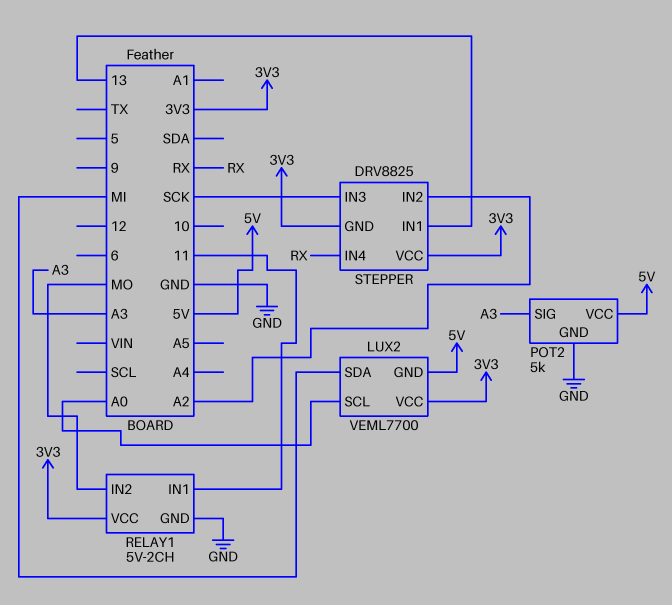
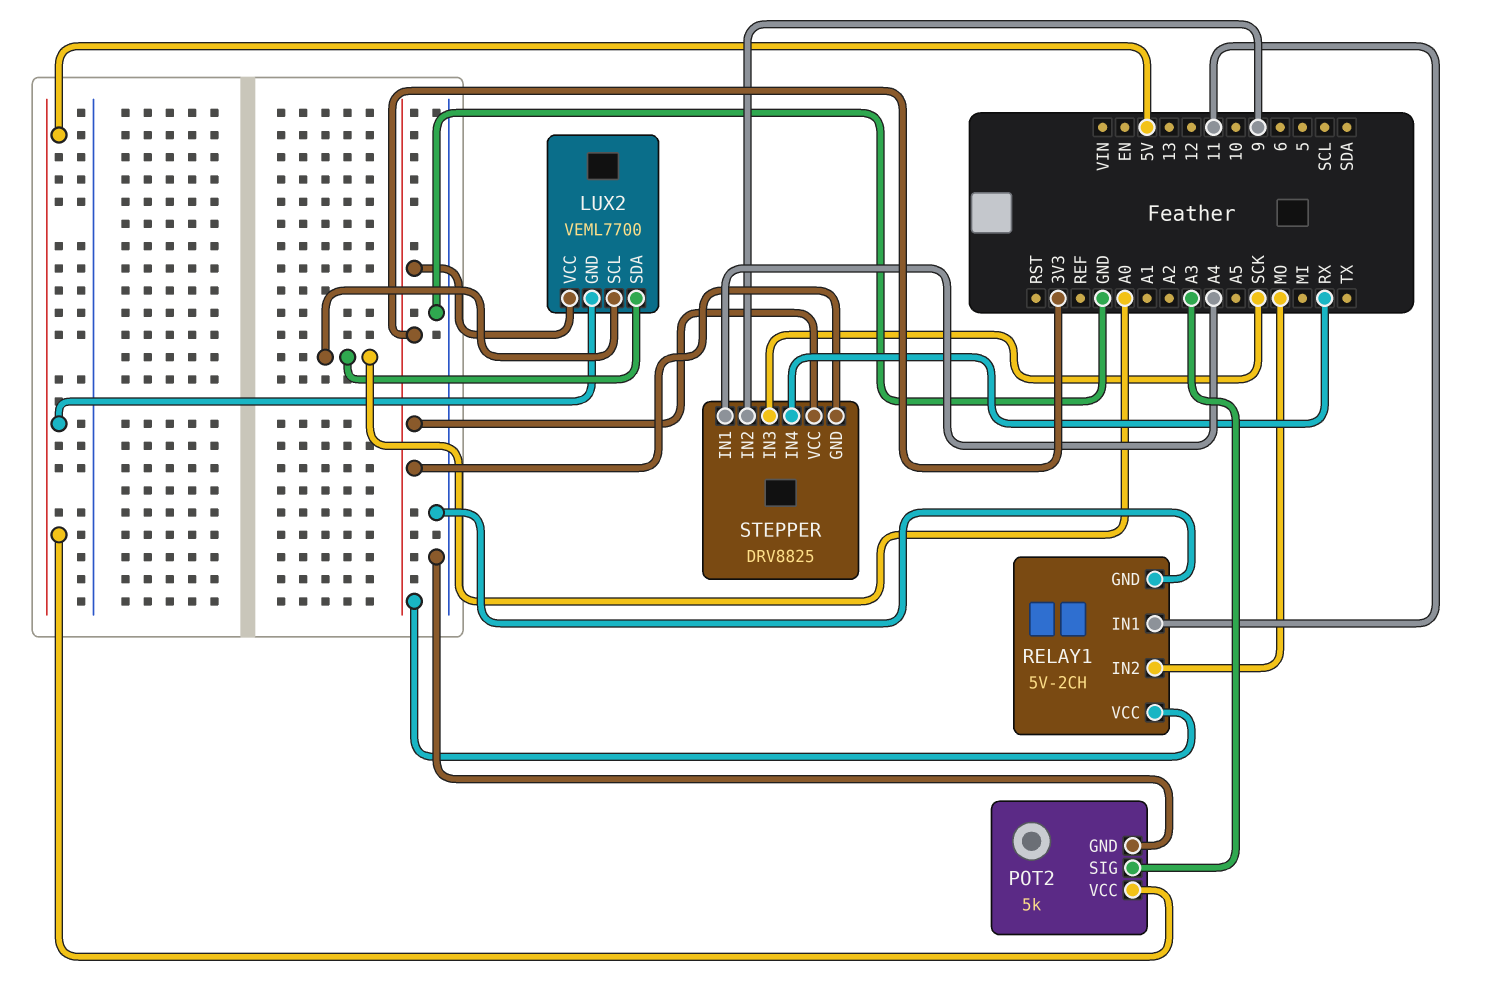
LUX2 pin SDA: MI -> A0
STEPPER pin IN1: 13 -> A4
STEPPER pin IN2: A2 -> 9

